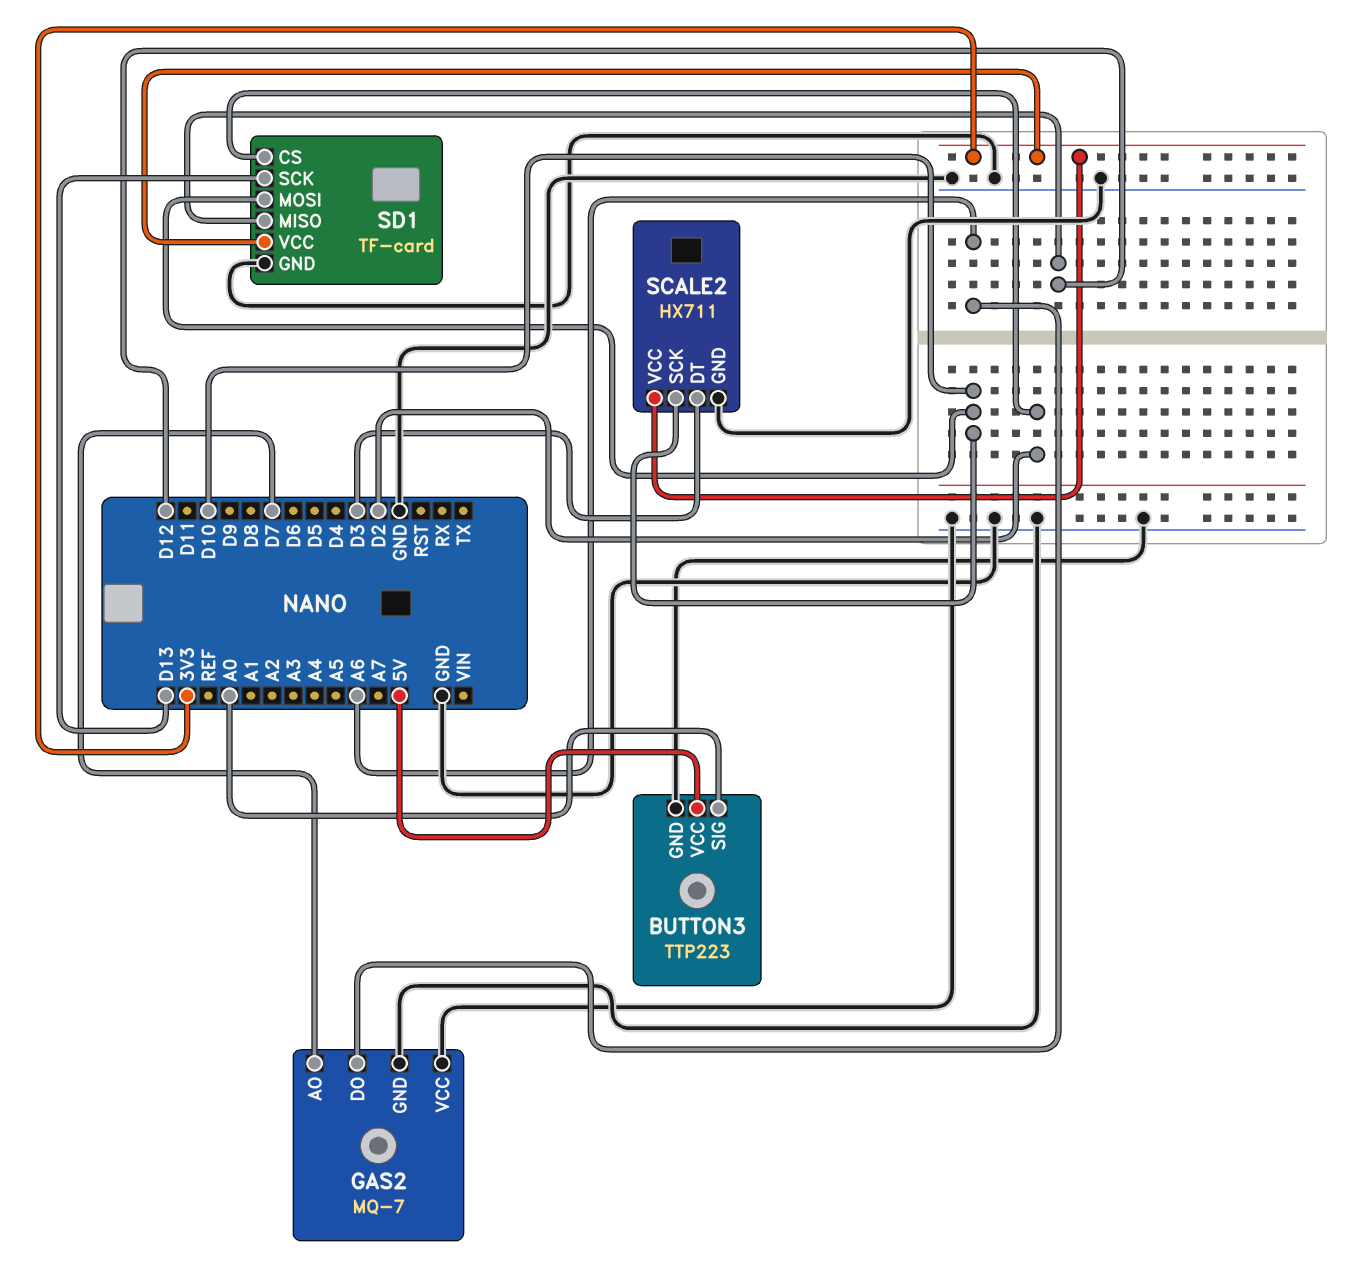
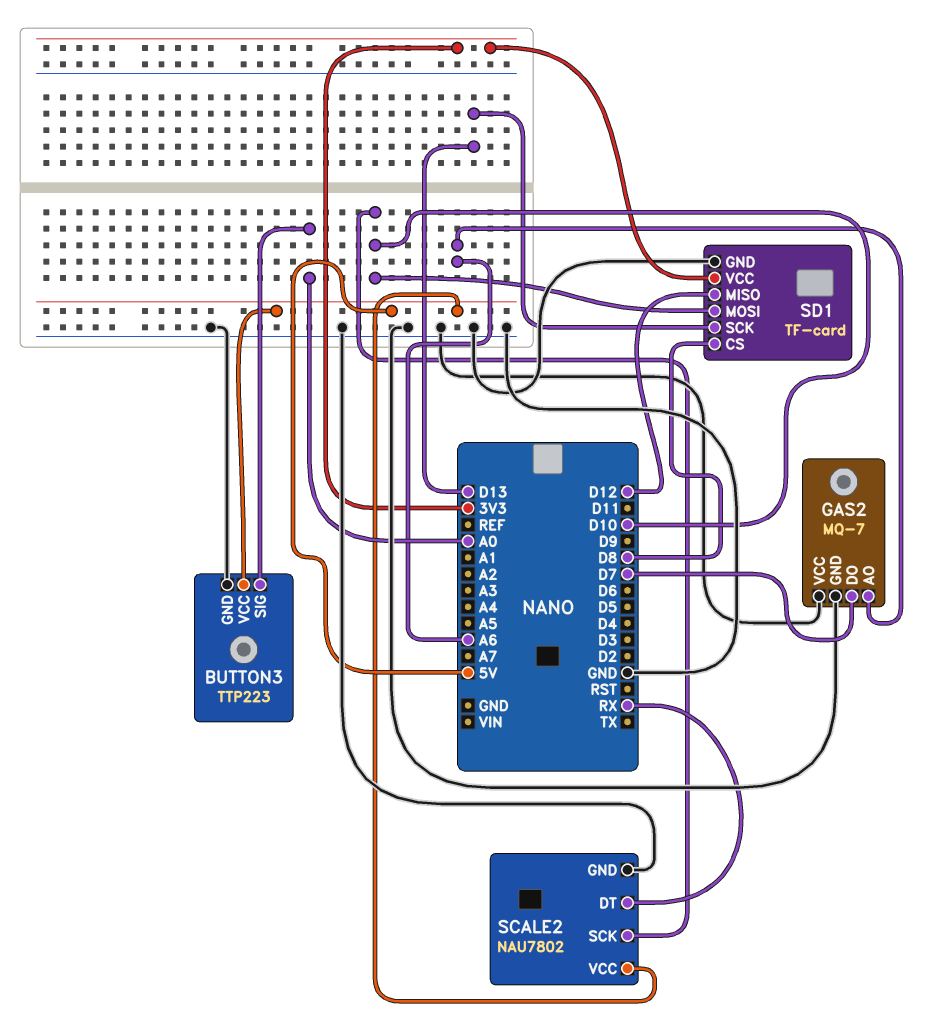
GAS2 pin AO: D7 -> A6
GAS2 pin DO: A6 -> D7
SCALE2: HX711 -> NAU7802
SCALE2 pin DT: D3 -> RX
SCALE2 pin VCC: 3V3 -> 5V
SD1 pin CS: D2 -> D8

